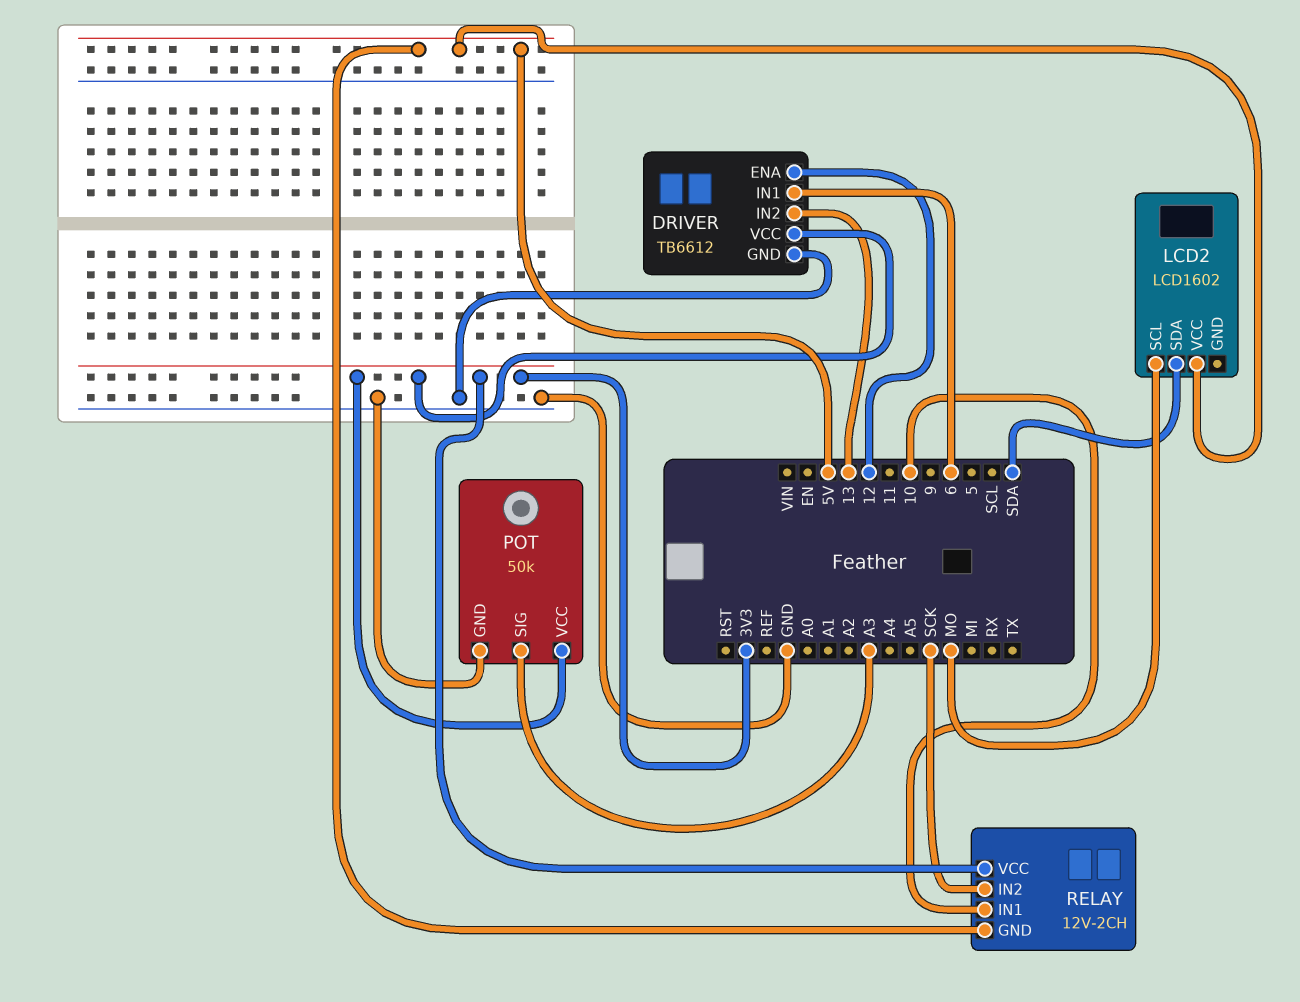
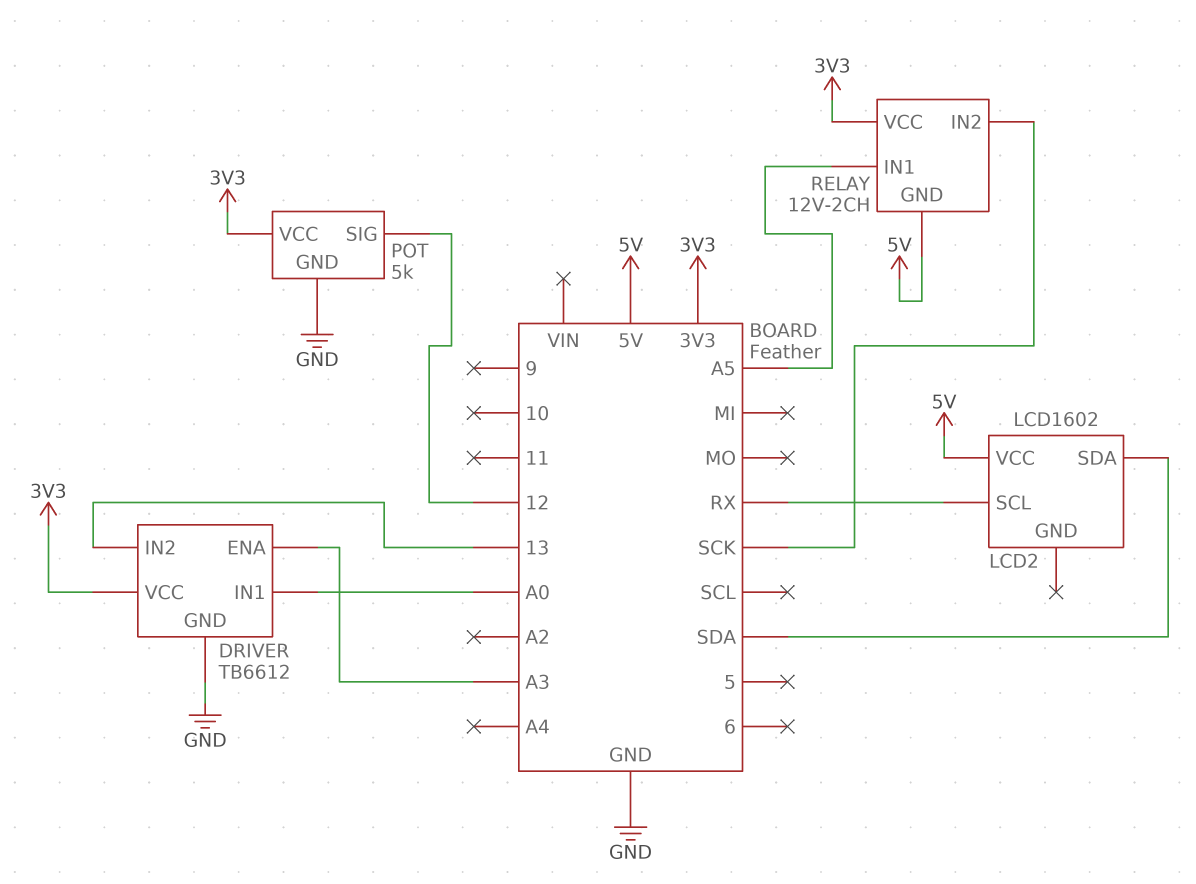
DRIVER pin ENA: 12 -> A3
DRIVER pin IN1: 6 -> A0
LCD2 pin SCL: MO -> RX
POT: 50k -> 5k
POT pin SIG: A3 -> 12
RELAY pin IN1: 10 -> A5

